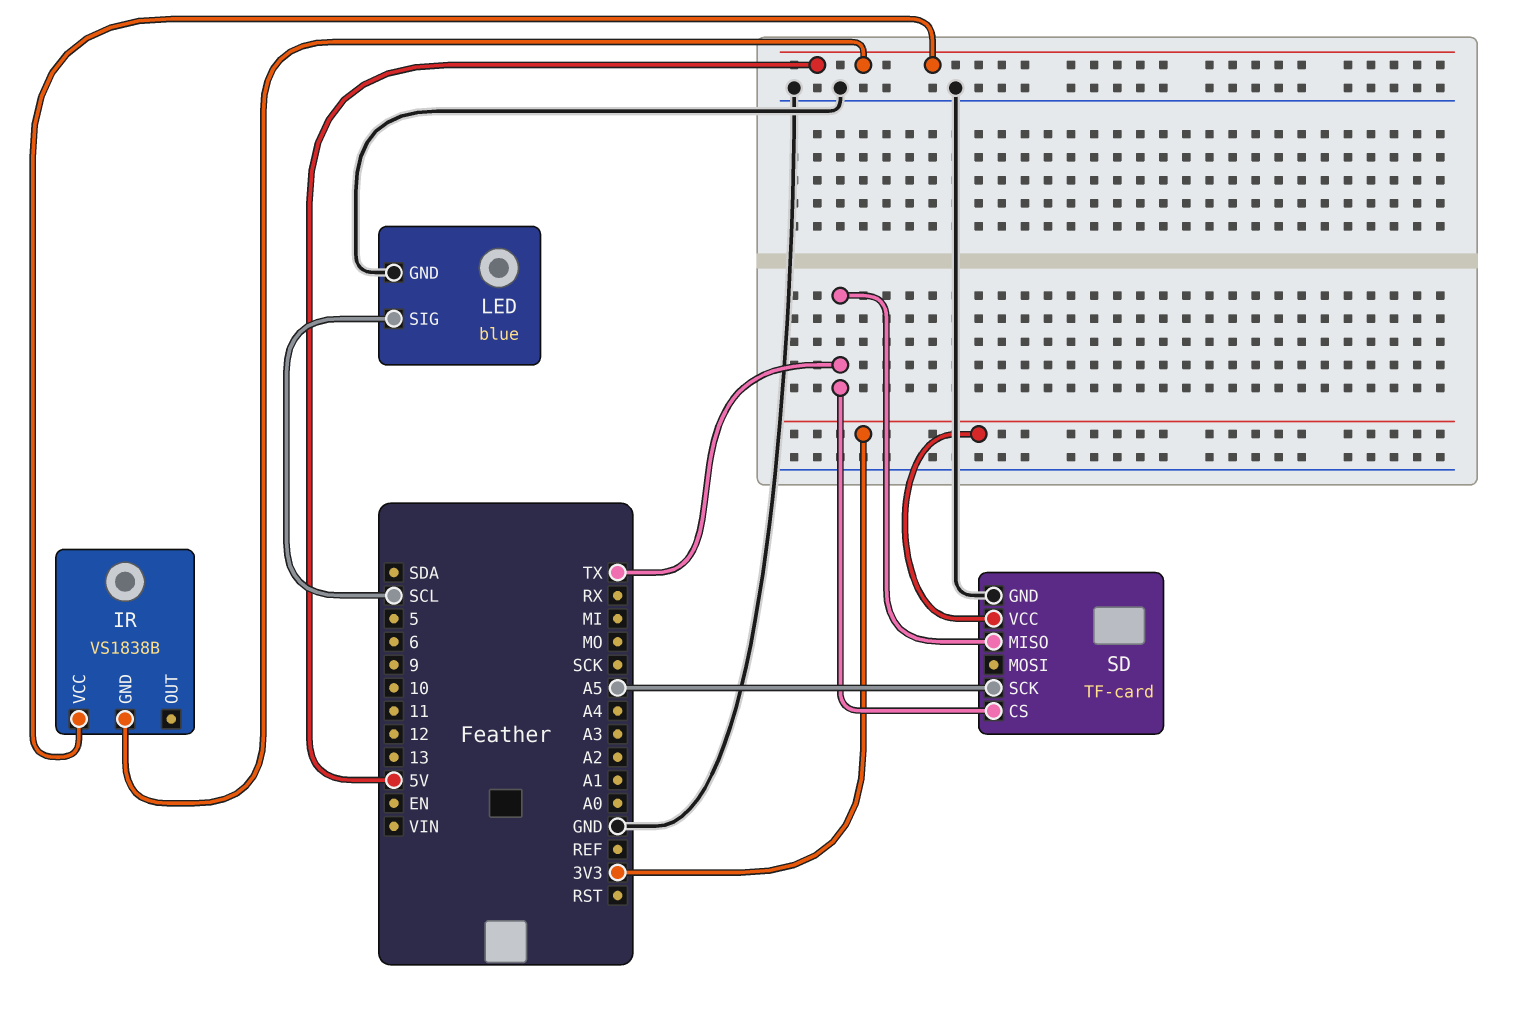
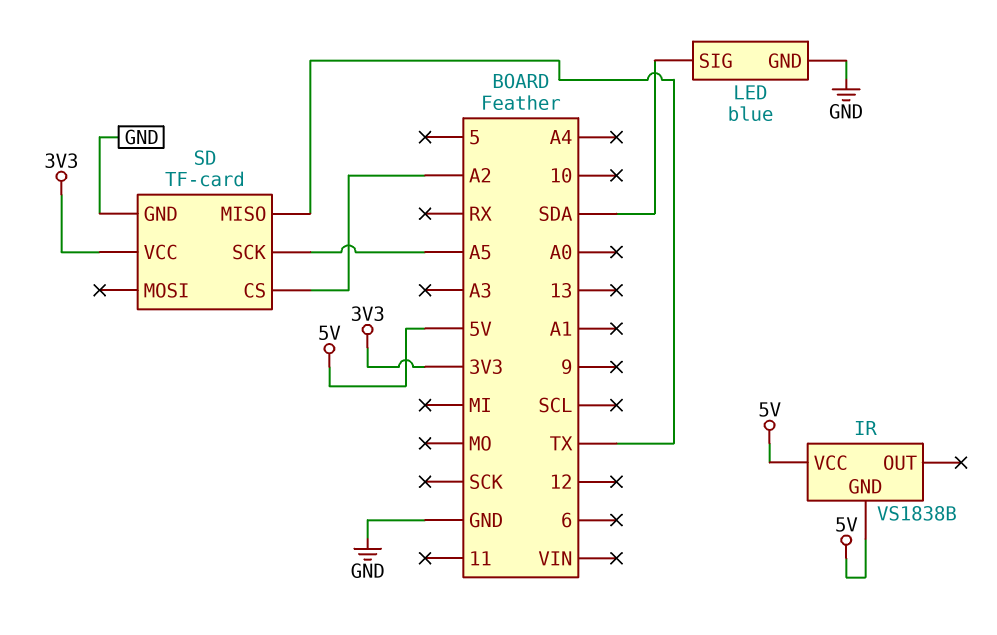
LED pin SIG: SCL -> SDA
SD pin CS: TX -> A2

